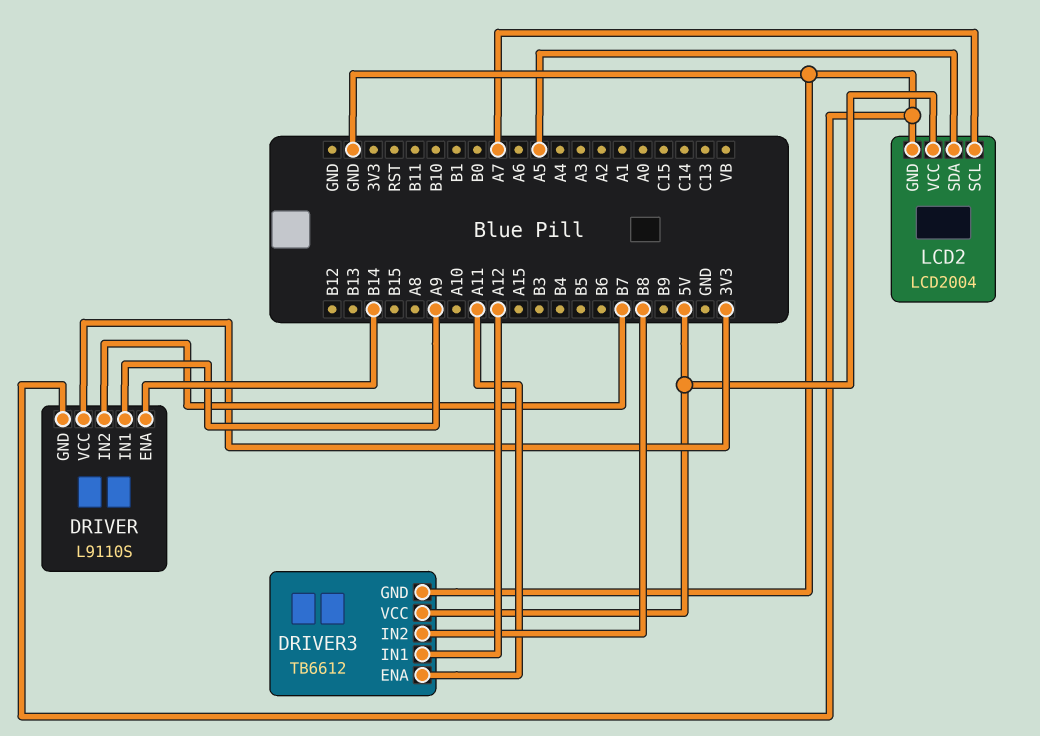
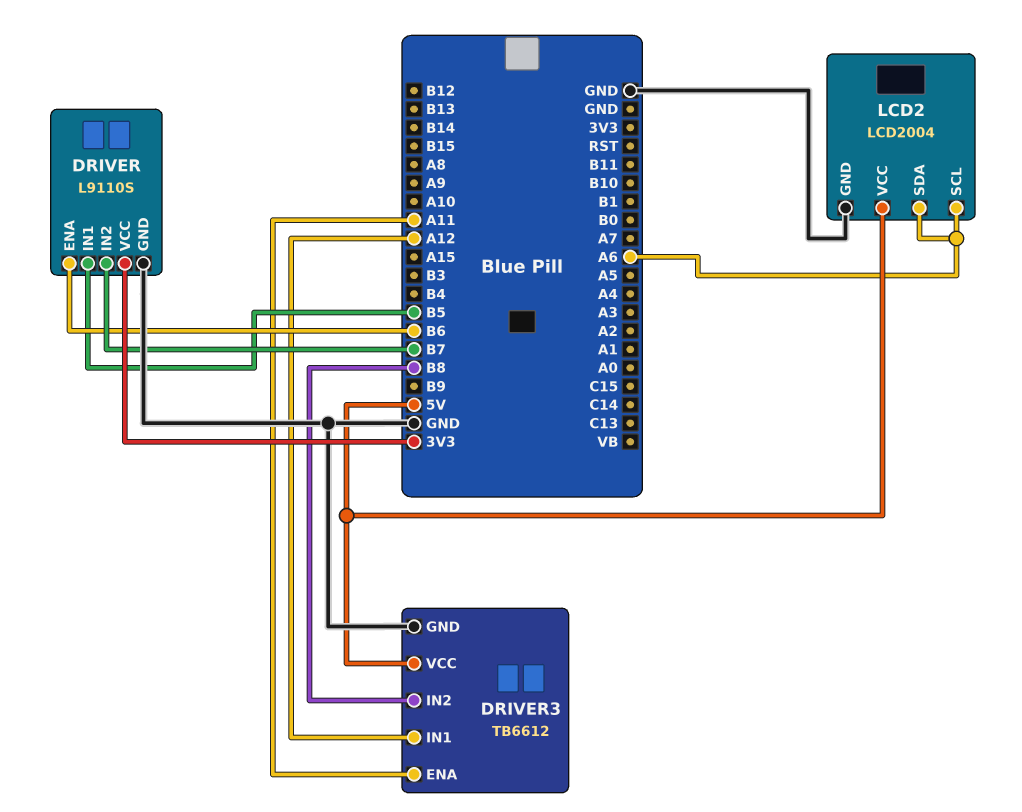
DRIVER pin ENA: B14 -> B6
DRIVER pin IN1: A9 -> B5
LCD2 pin SCL: A7 -> A6
LCD2 pin SDA: A5 -> A6

